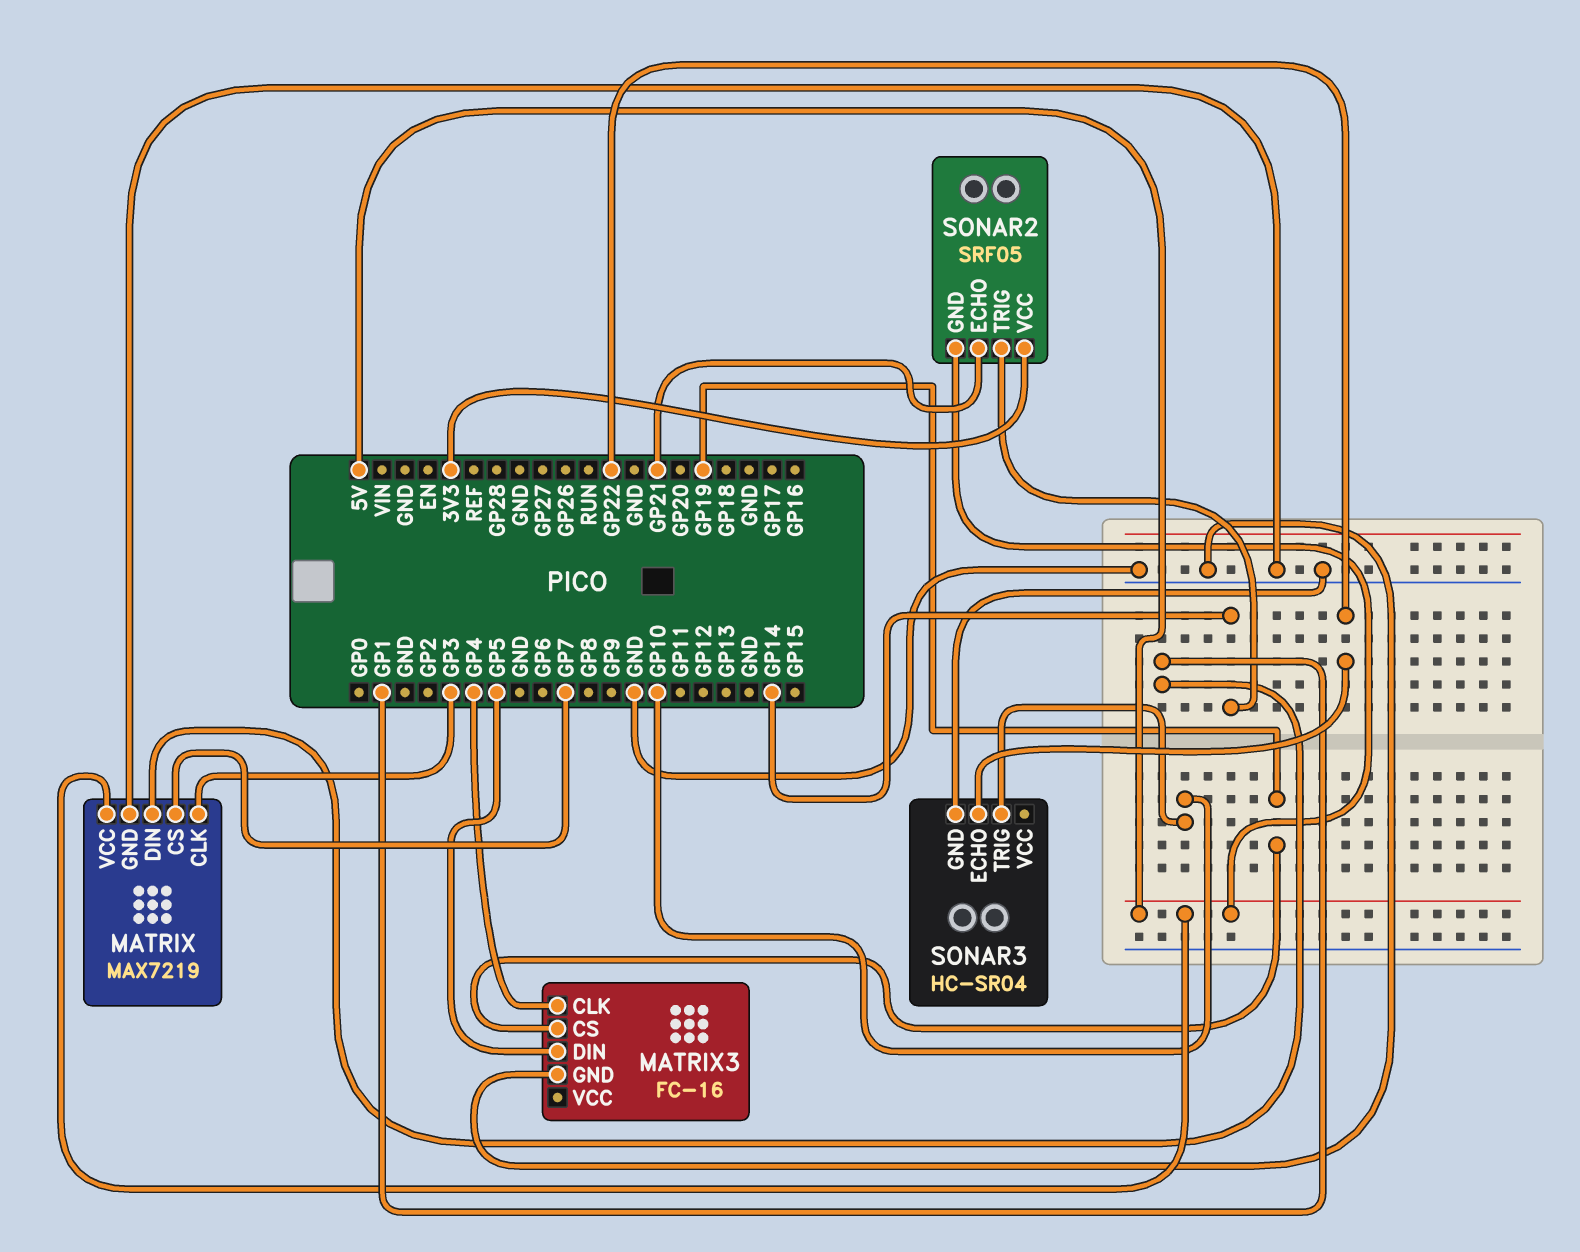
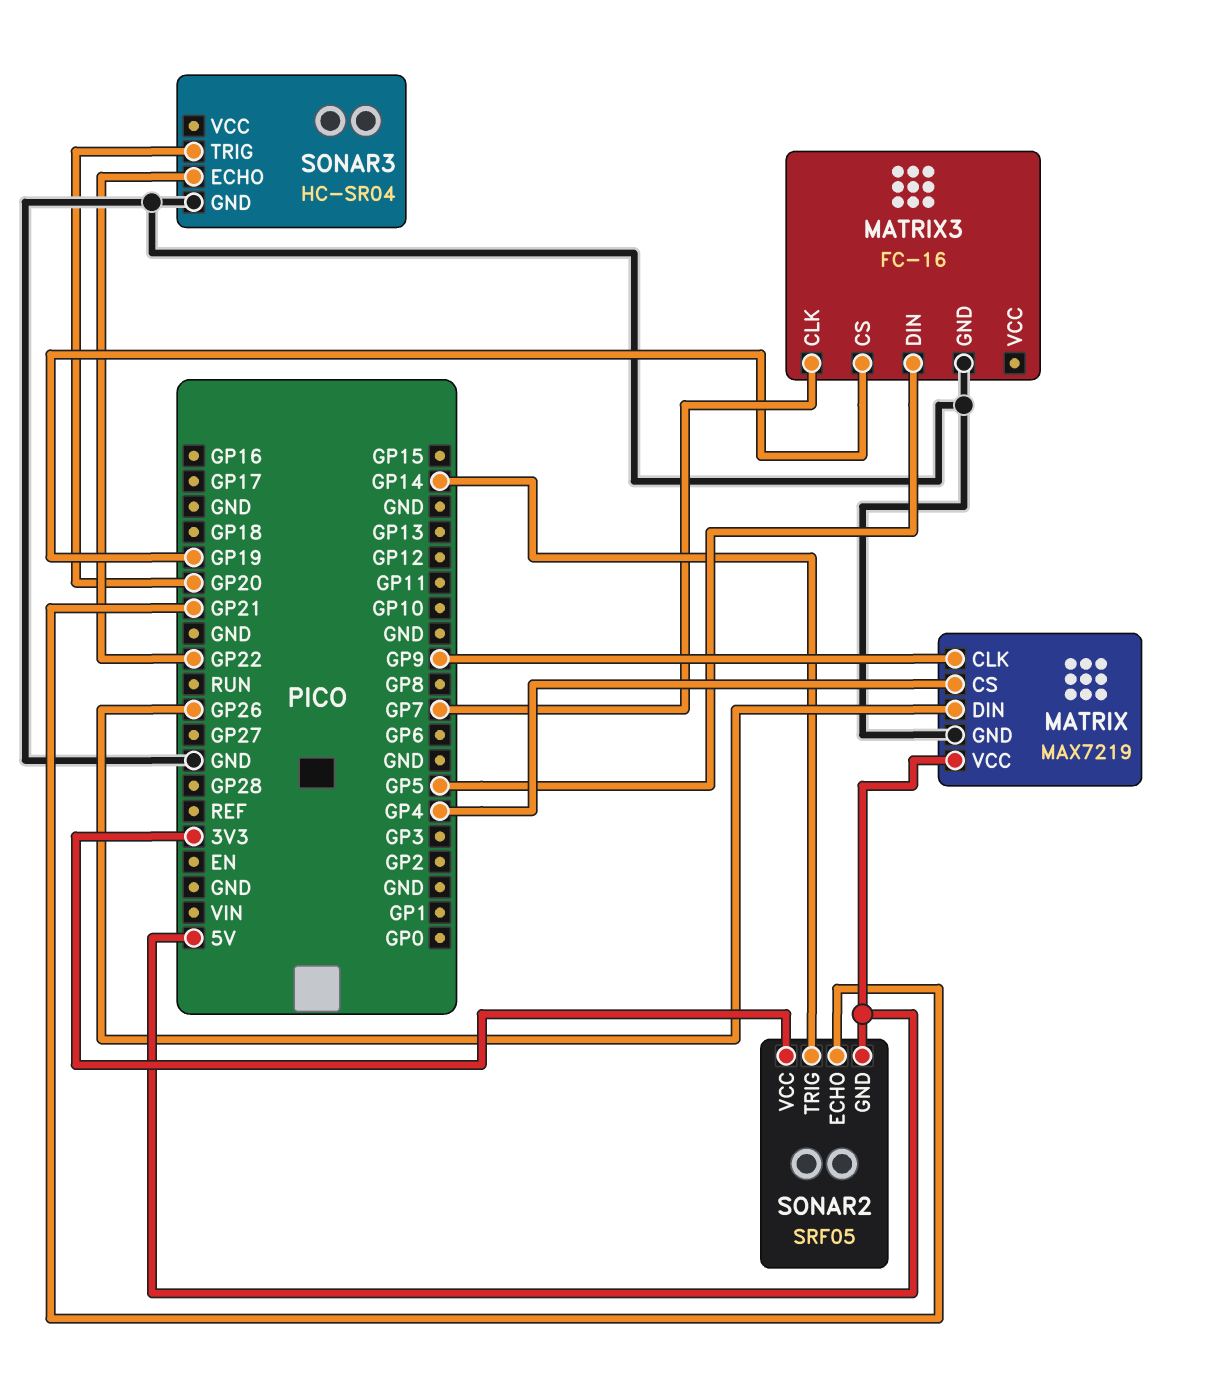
MATRIX pin CLK: GP3 -> GP9
MATRIX pin CS: GP7 -> GP4
MATRIX pin DIN: GP1 -> GP26
MATRIX3 pin CLK: GP4 -> GP7
SONAR3 pin TRIG: GP10 -> GP20

